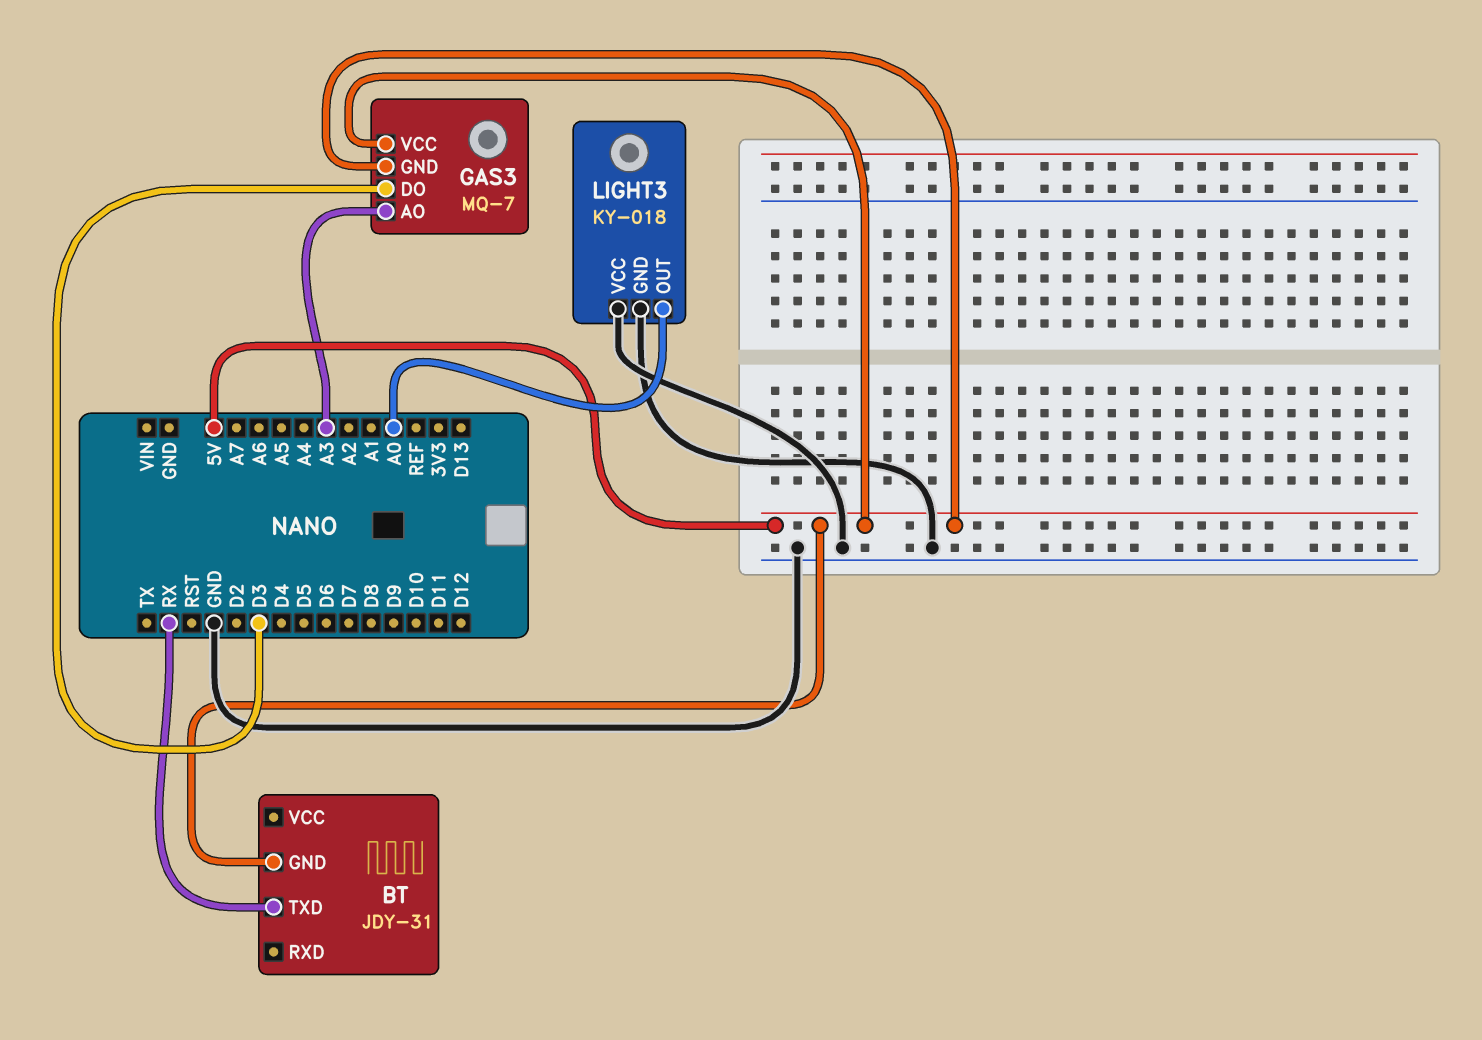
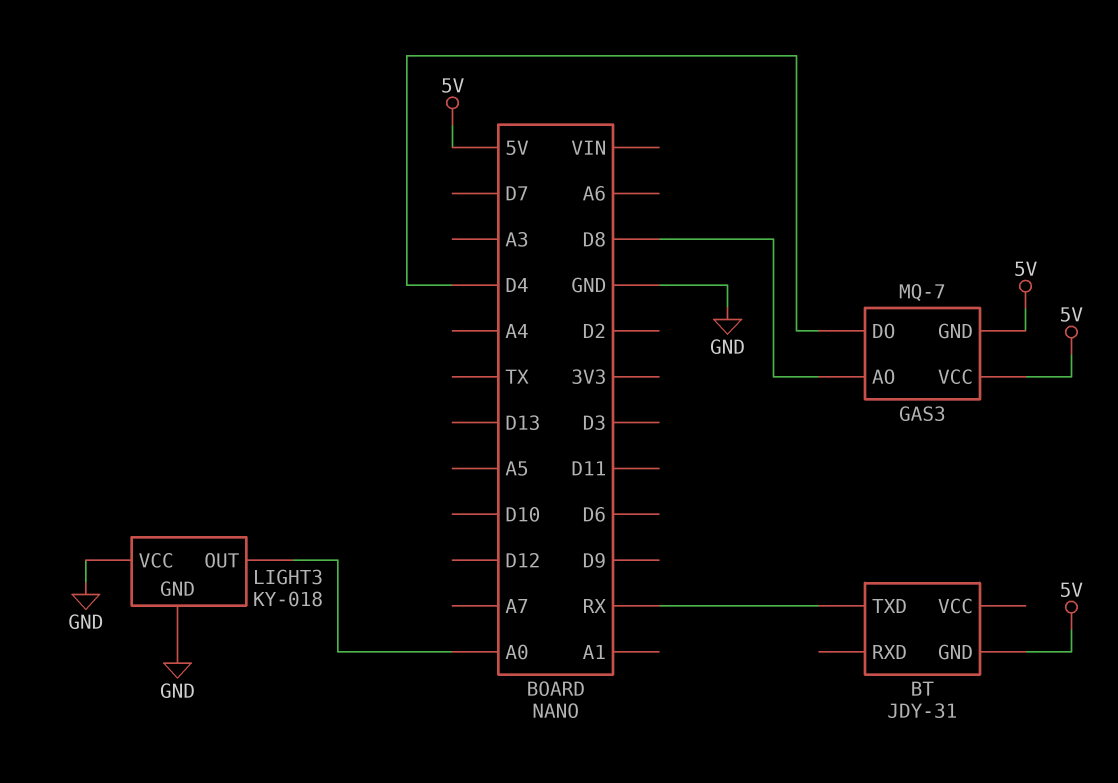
GAS3 pin AO: A3 -> D8
GAS3 pin DO: D3 -> D4

